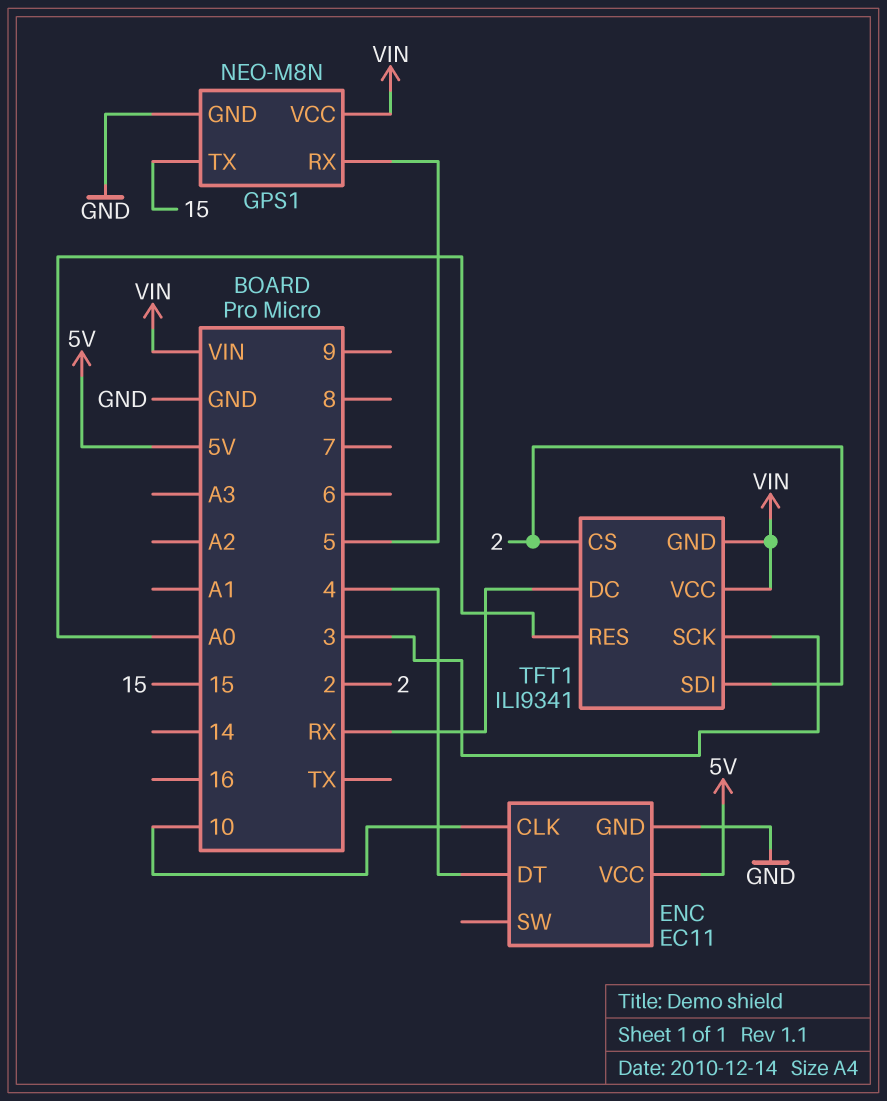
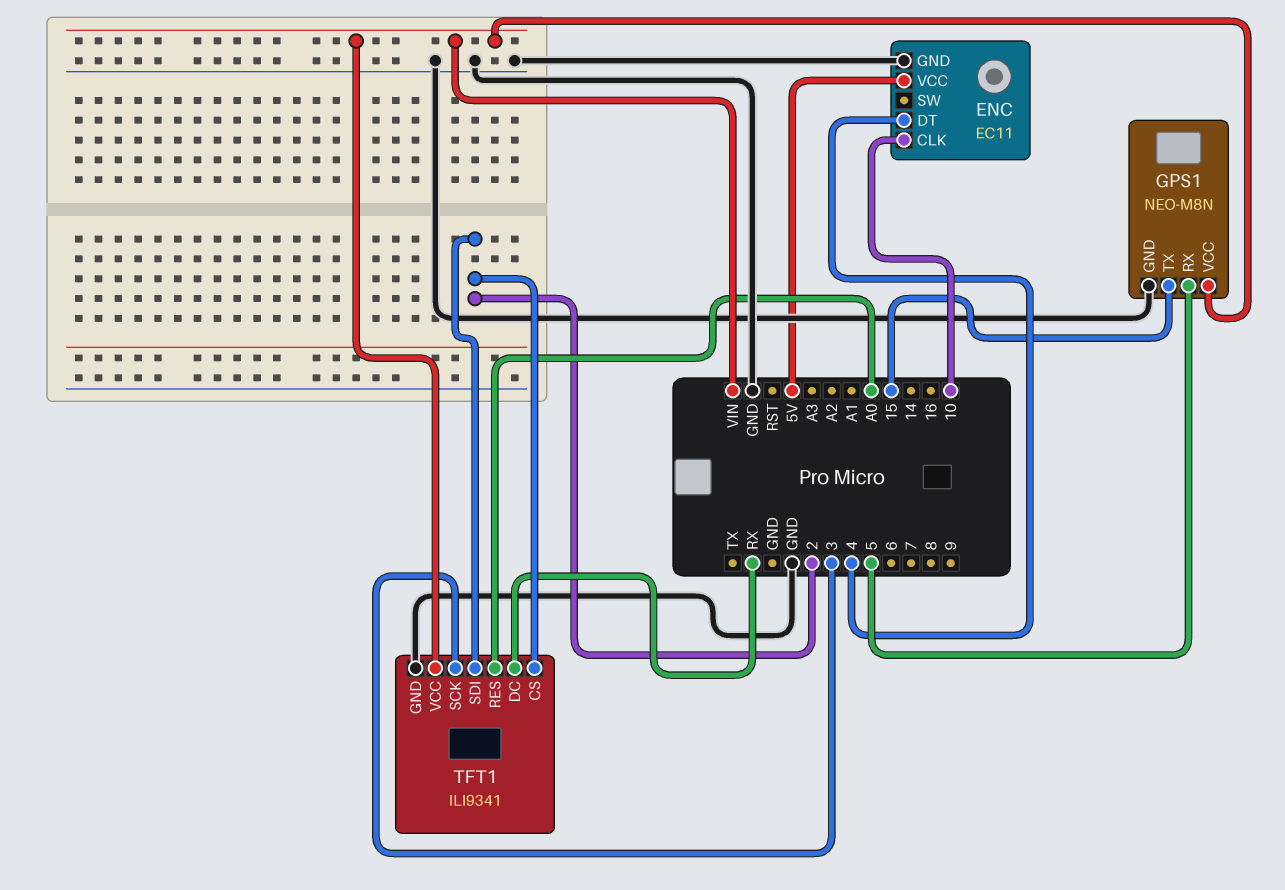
TFT1 pin GND: VIN -> GND

